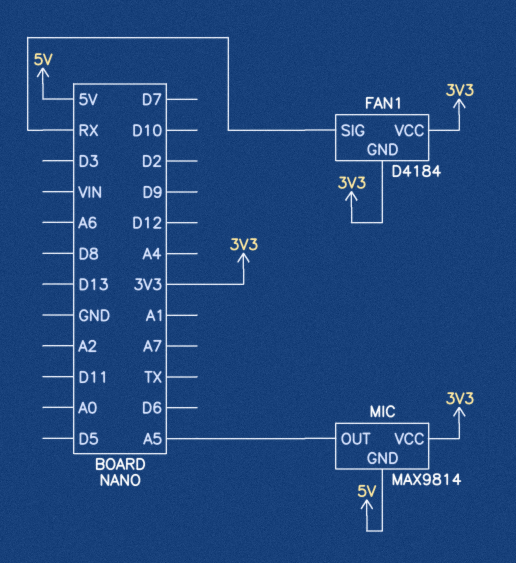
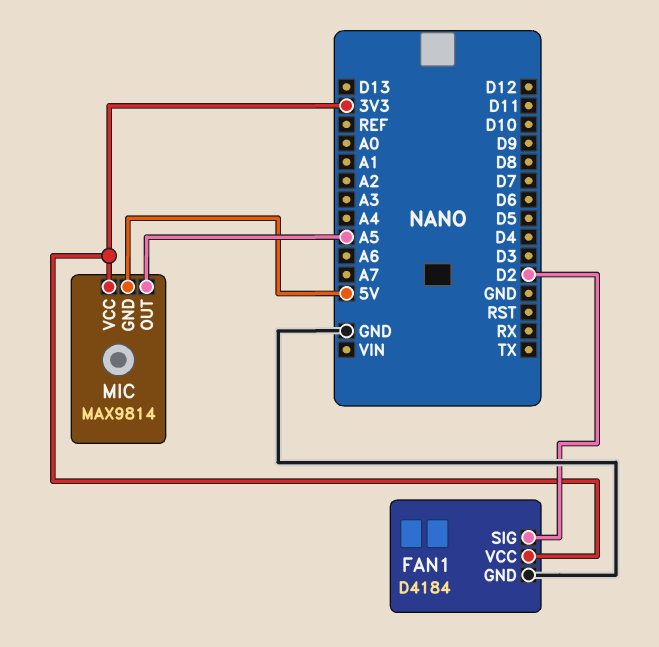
FAN1 pin GND: 3V3 -> GND
FAN1 pin SIG: RX -> D2

